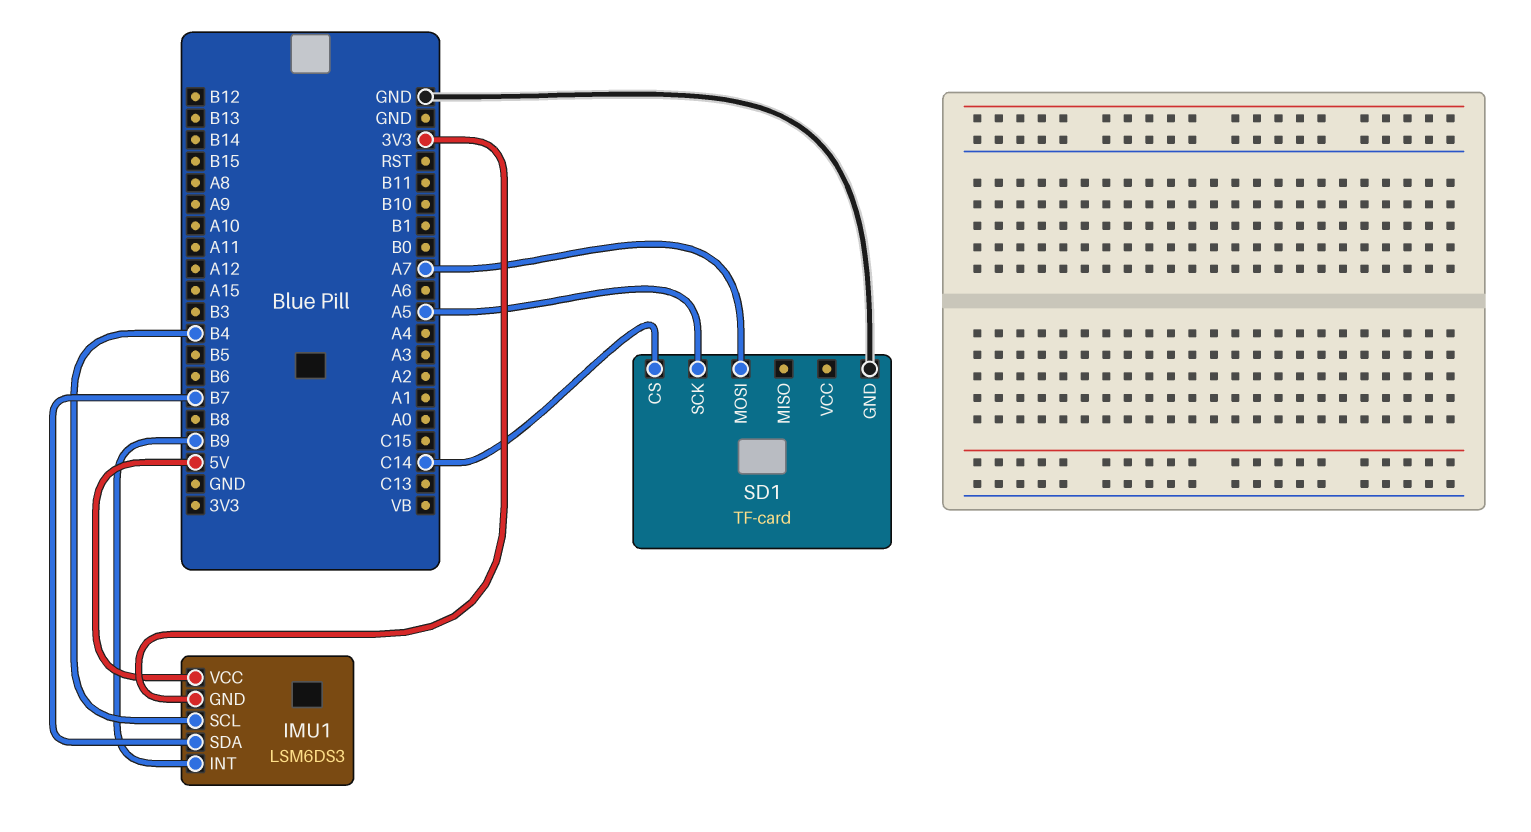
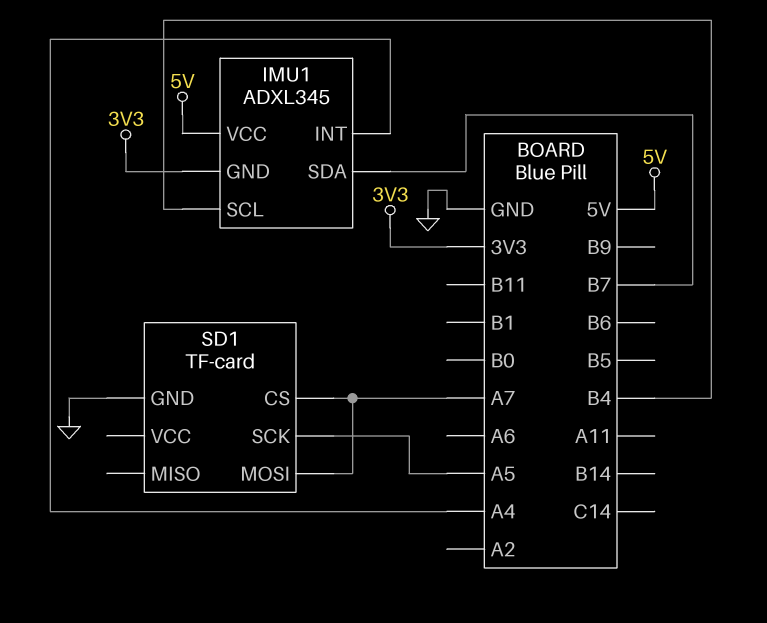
IMU1: LSM6DS3 -> ADXL345
IMU1 pin INT: B9 -> A4
SD1 pin CS: C14 -> A7

